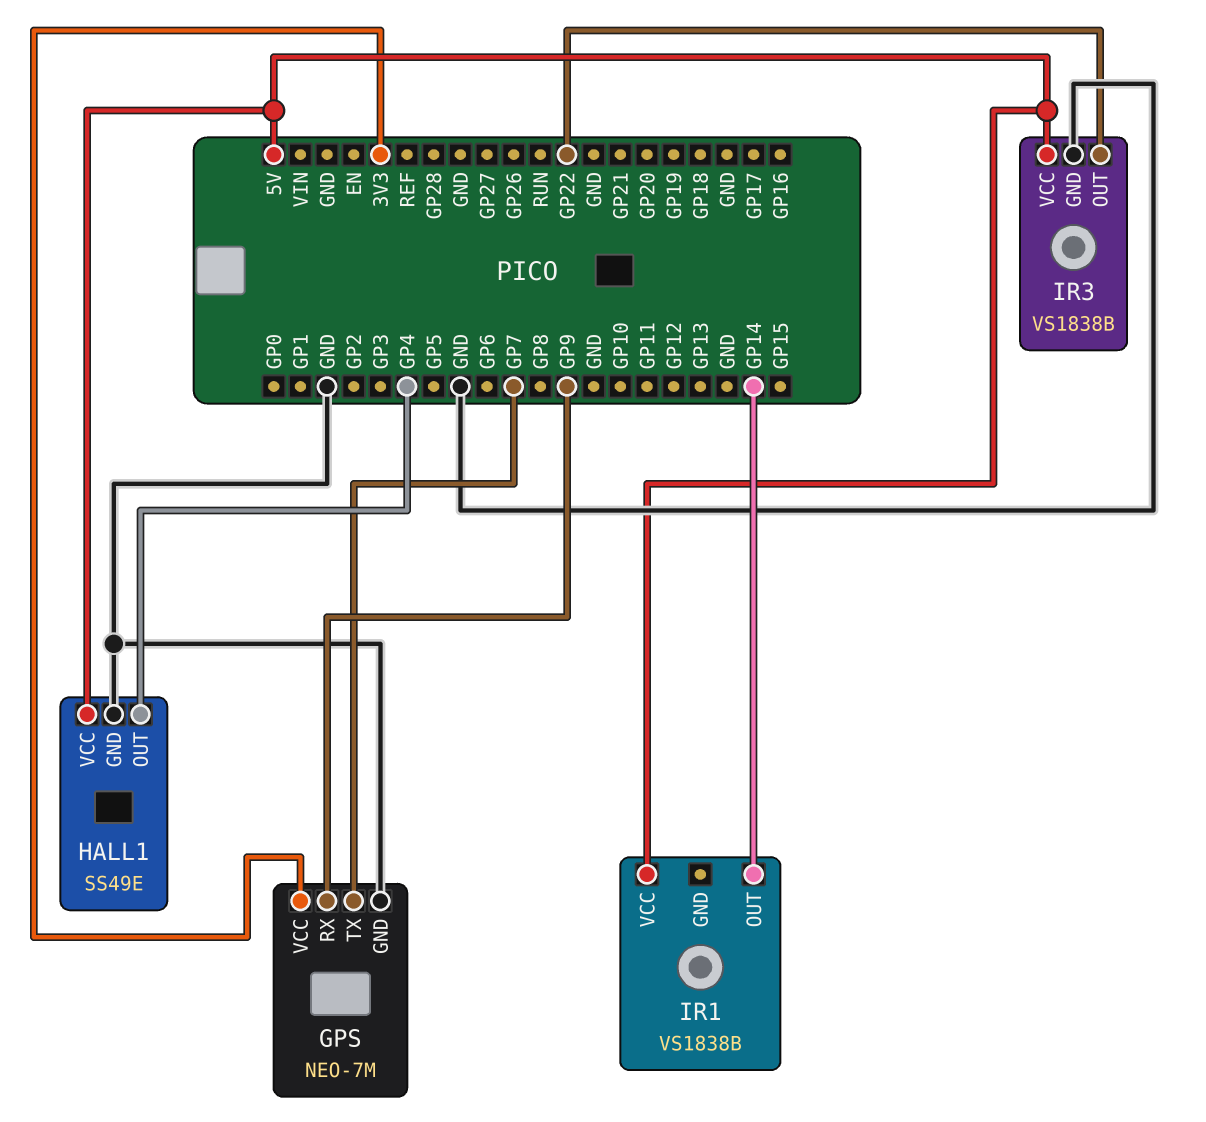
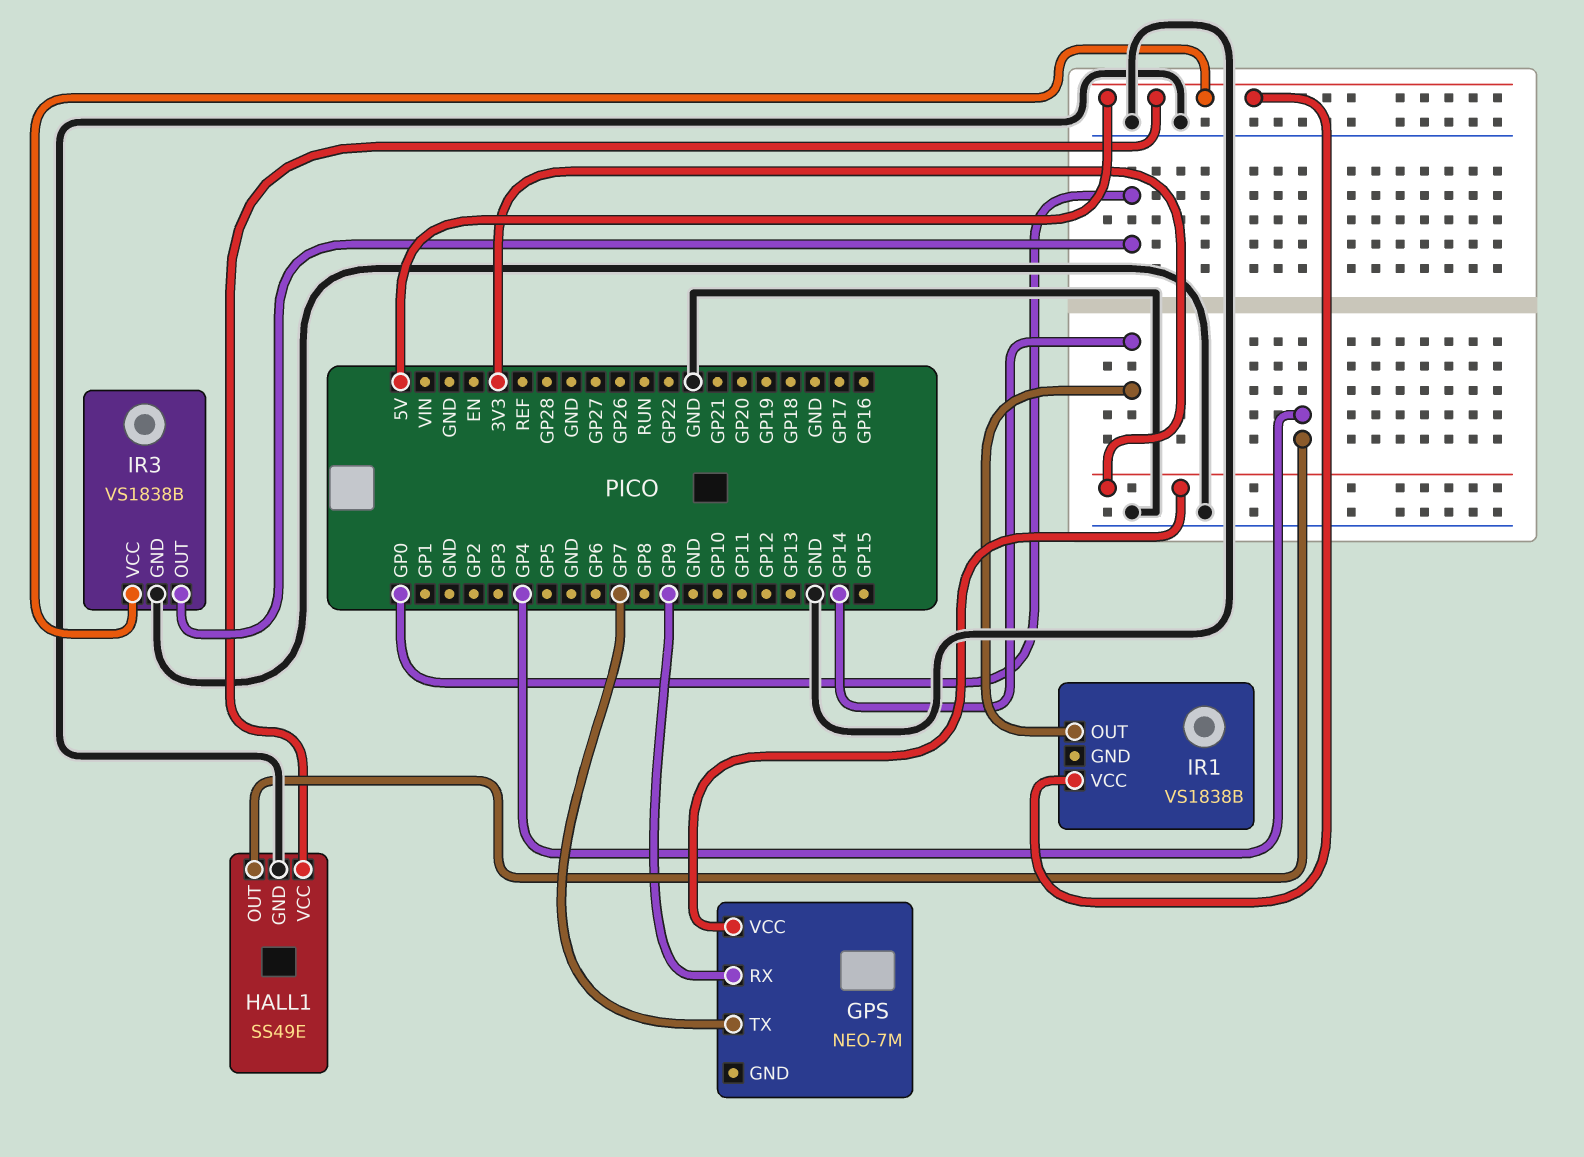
GPS pin GND: GND -> none
IR3 pin OUT: GP22 -> GP0

